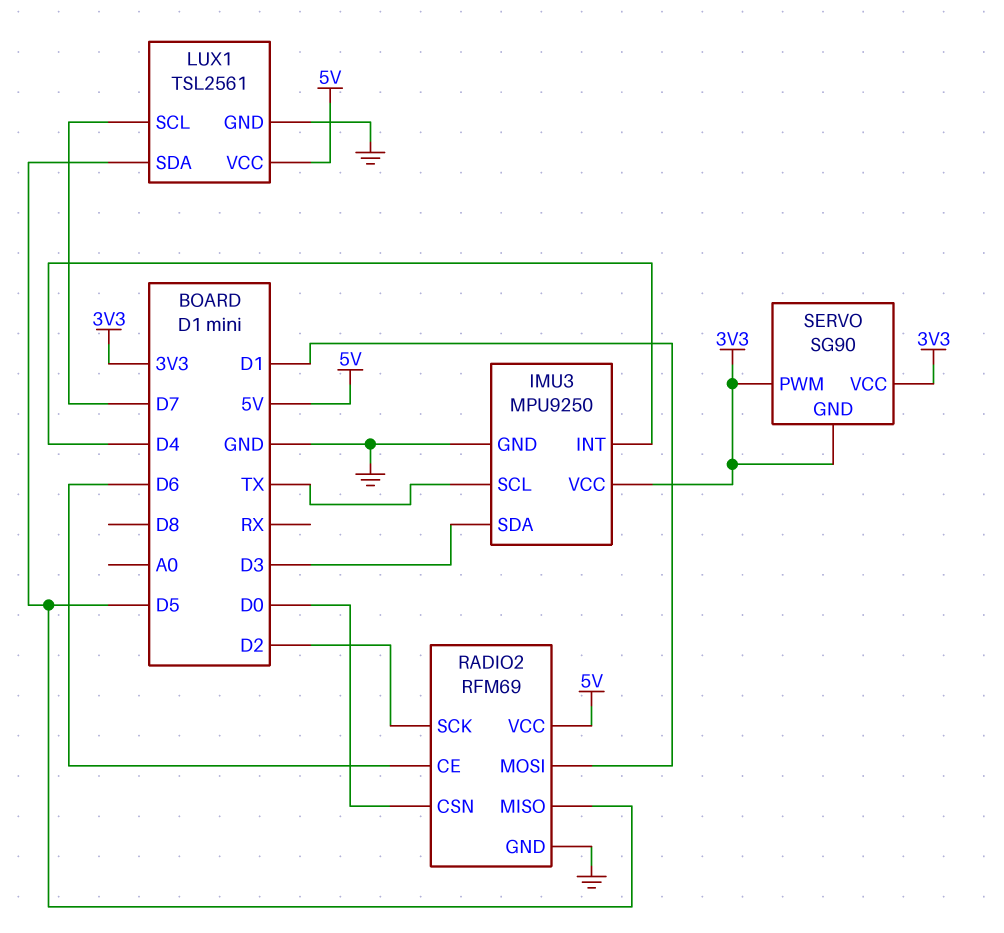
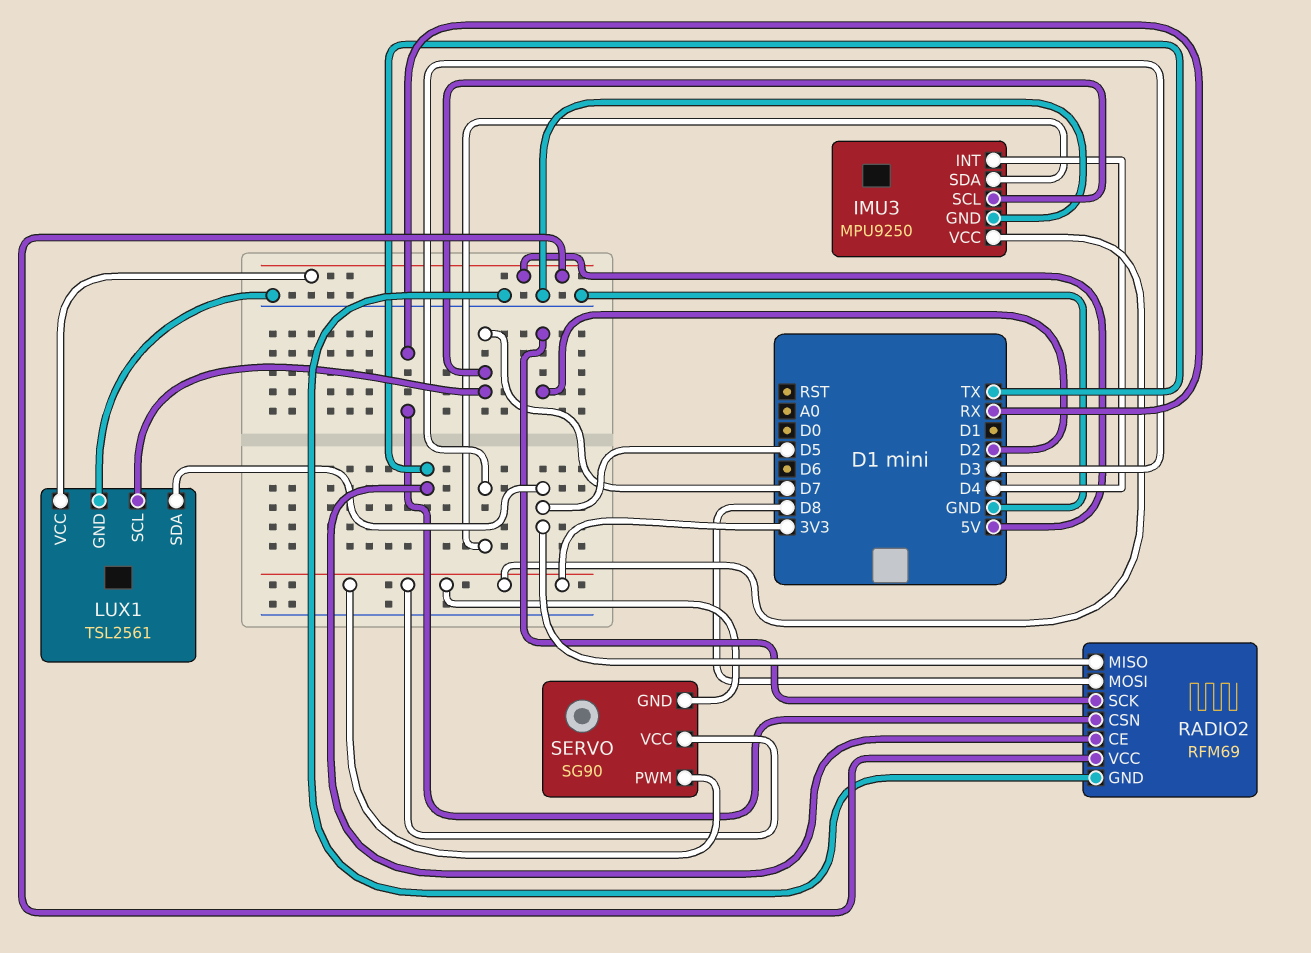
IMU3 pin SCL: TX -> D7
RADIO2 pin CE: D6 -> TX
RADIO2 pin CSN: D0 -> RX
RADIO2 pin MOSI: D1 -> D8

